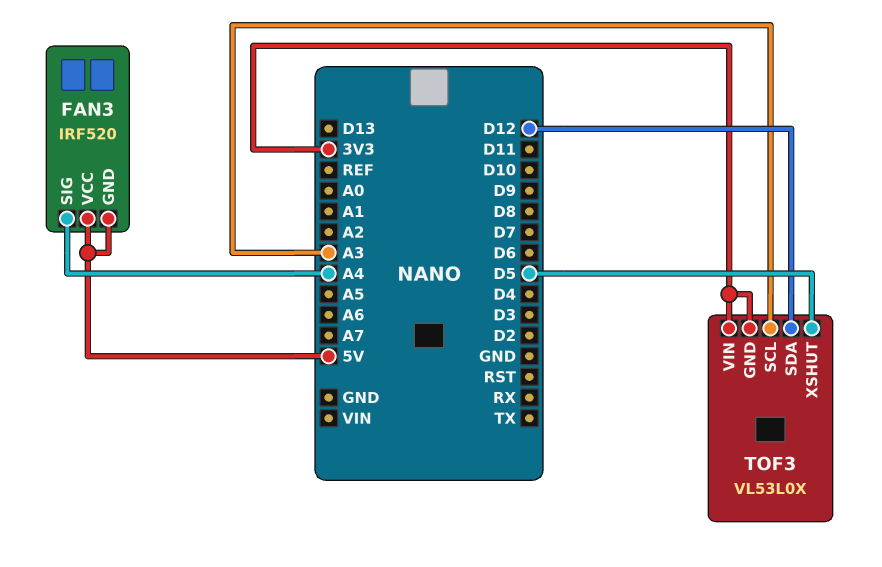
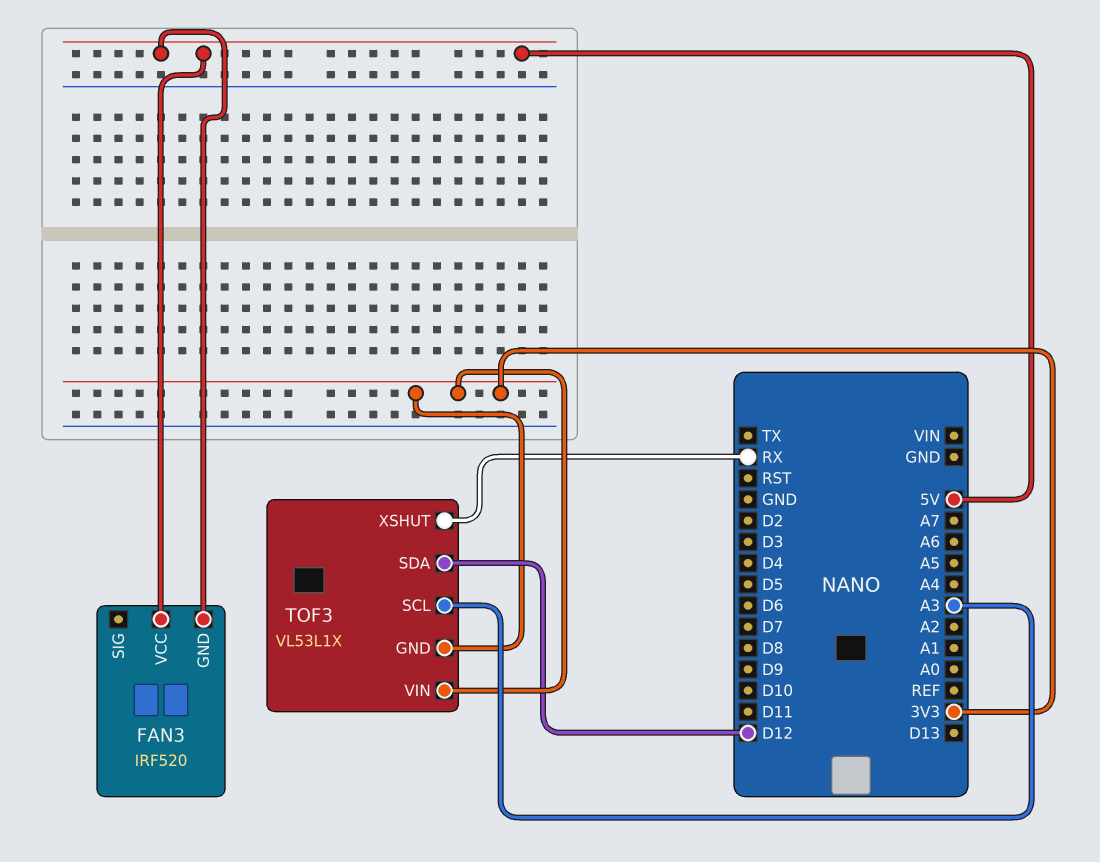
FAN3 pin SIG: A4 -> none
TOF3: VL53L0X -> VL53L1X
TOF3 pin XSHUT: D5 -> RX

